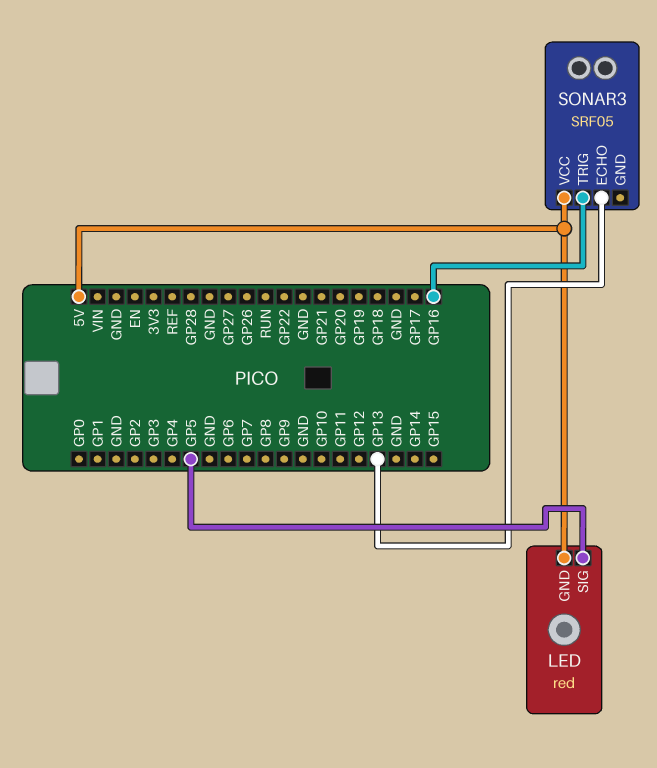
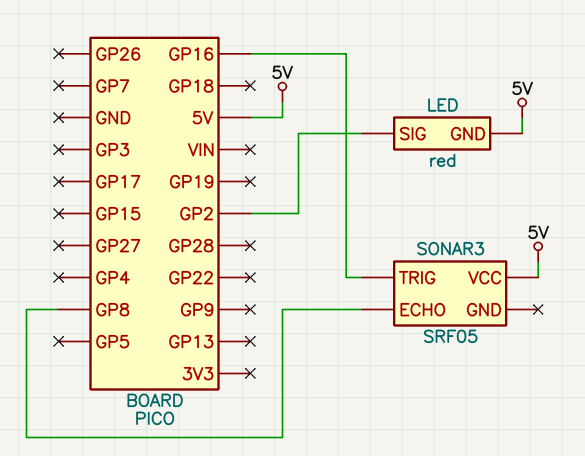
LED pin SIG: GP5 -> GP2
SONAR3 pin ECHO: GP13 -> GP8

